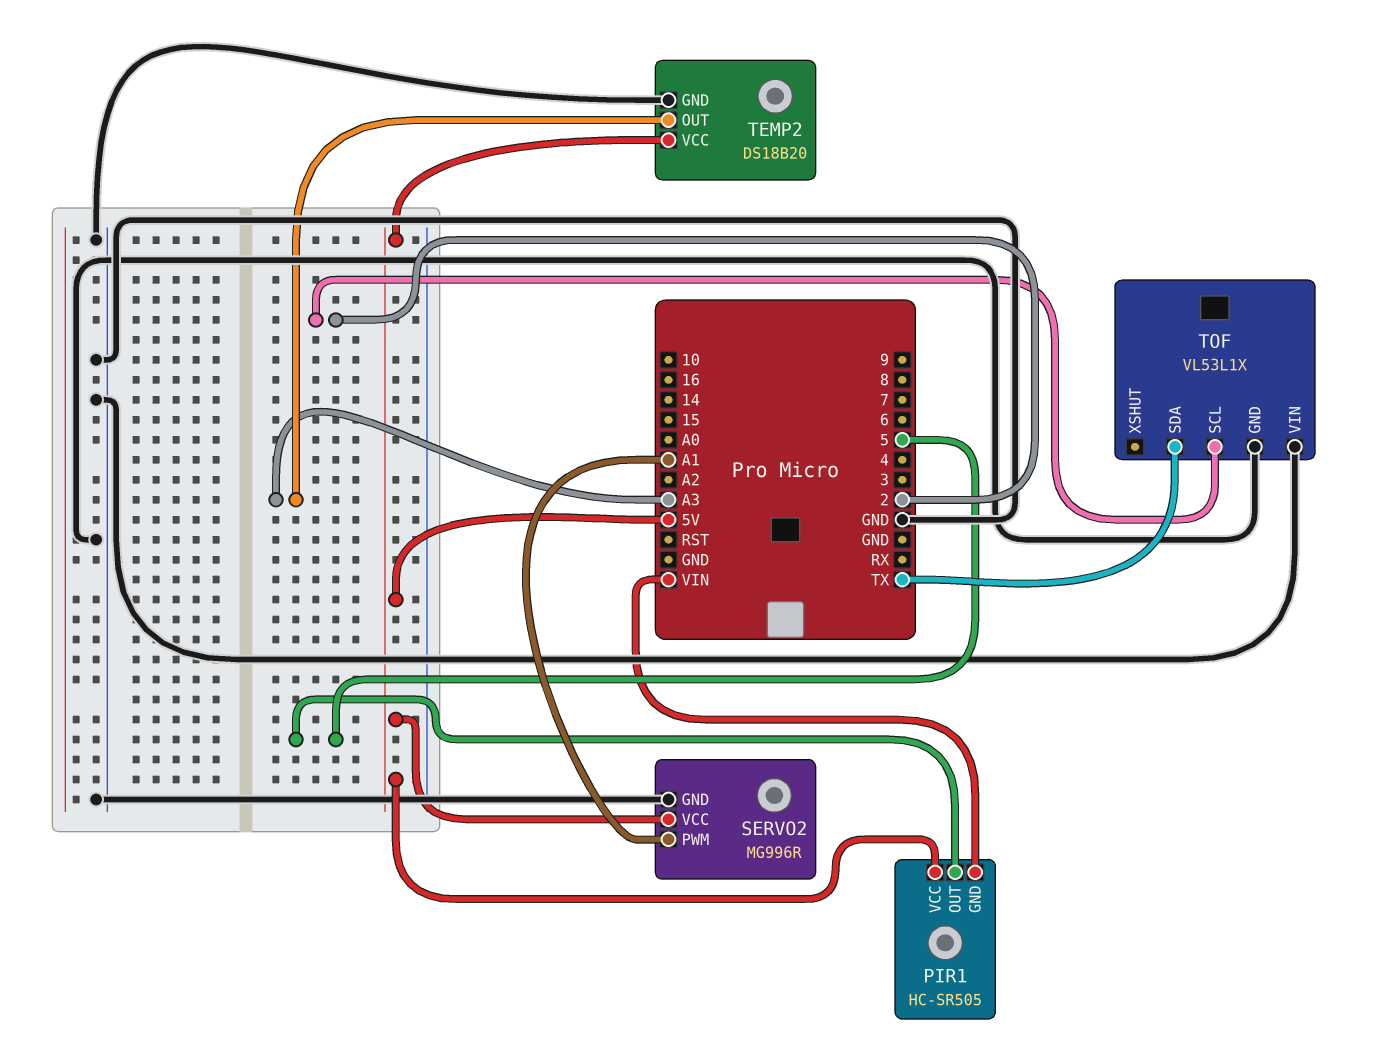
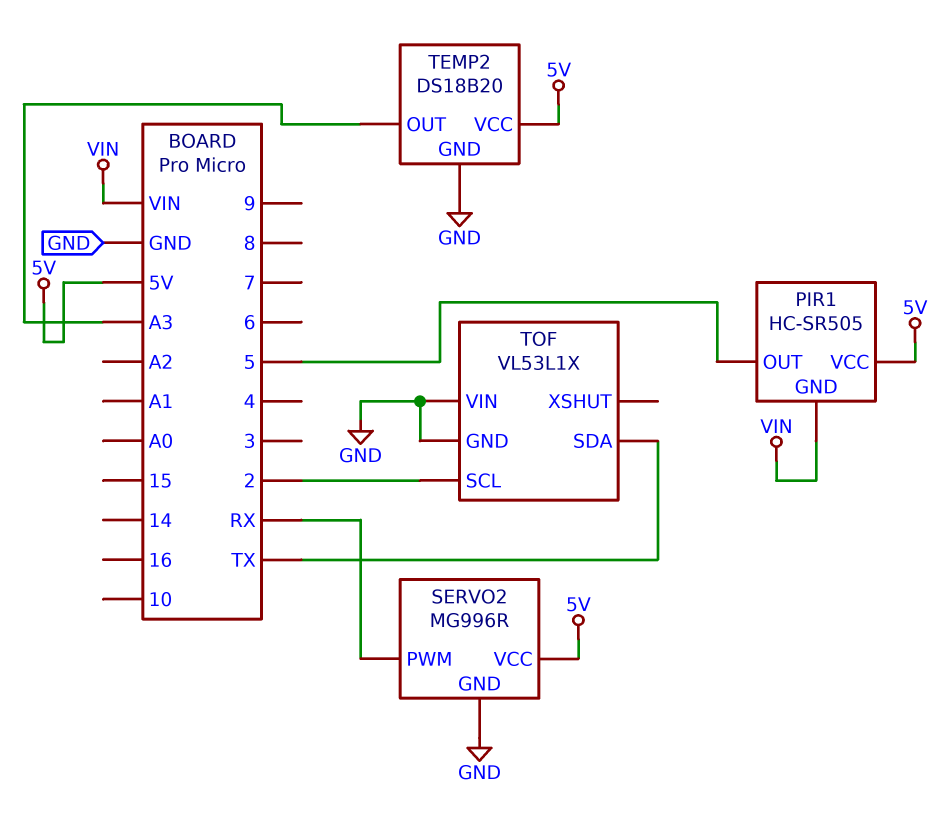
SERVO2 pin PWM: A1 -> RX

